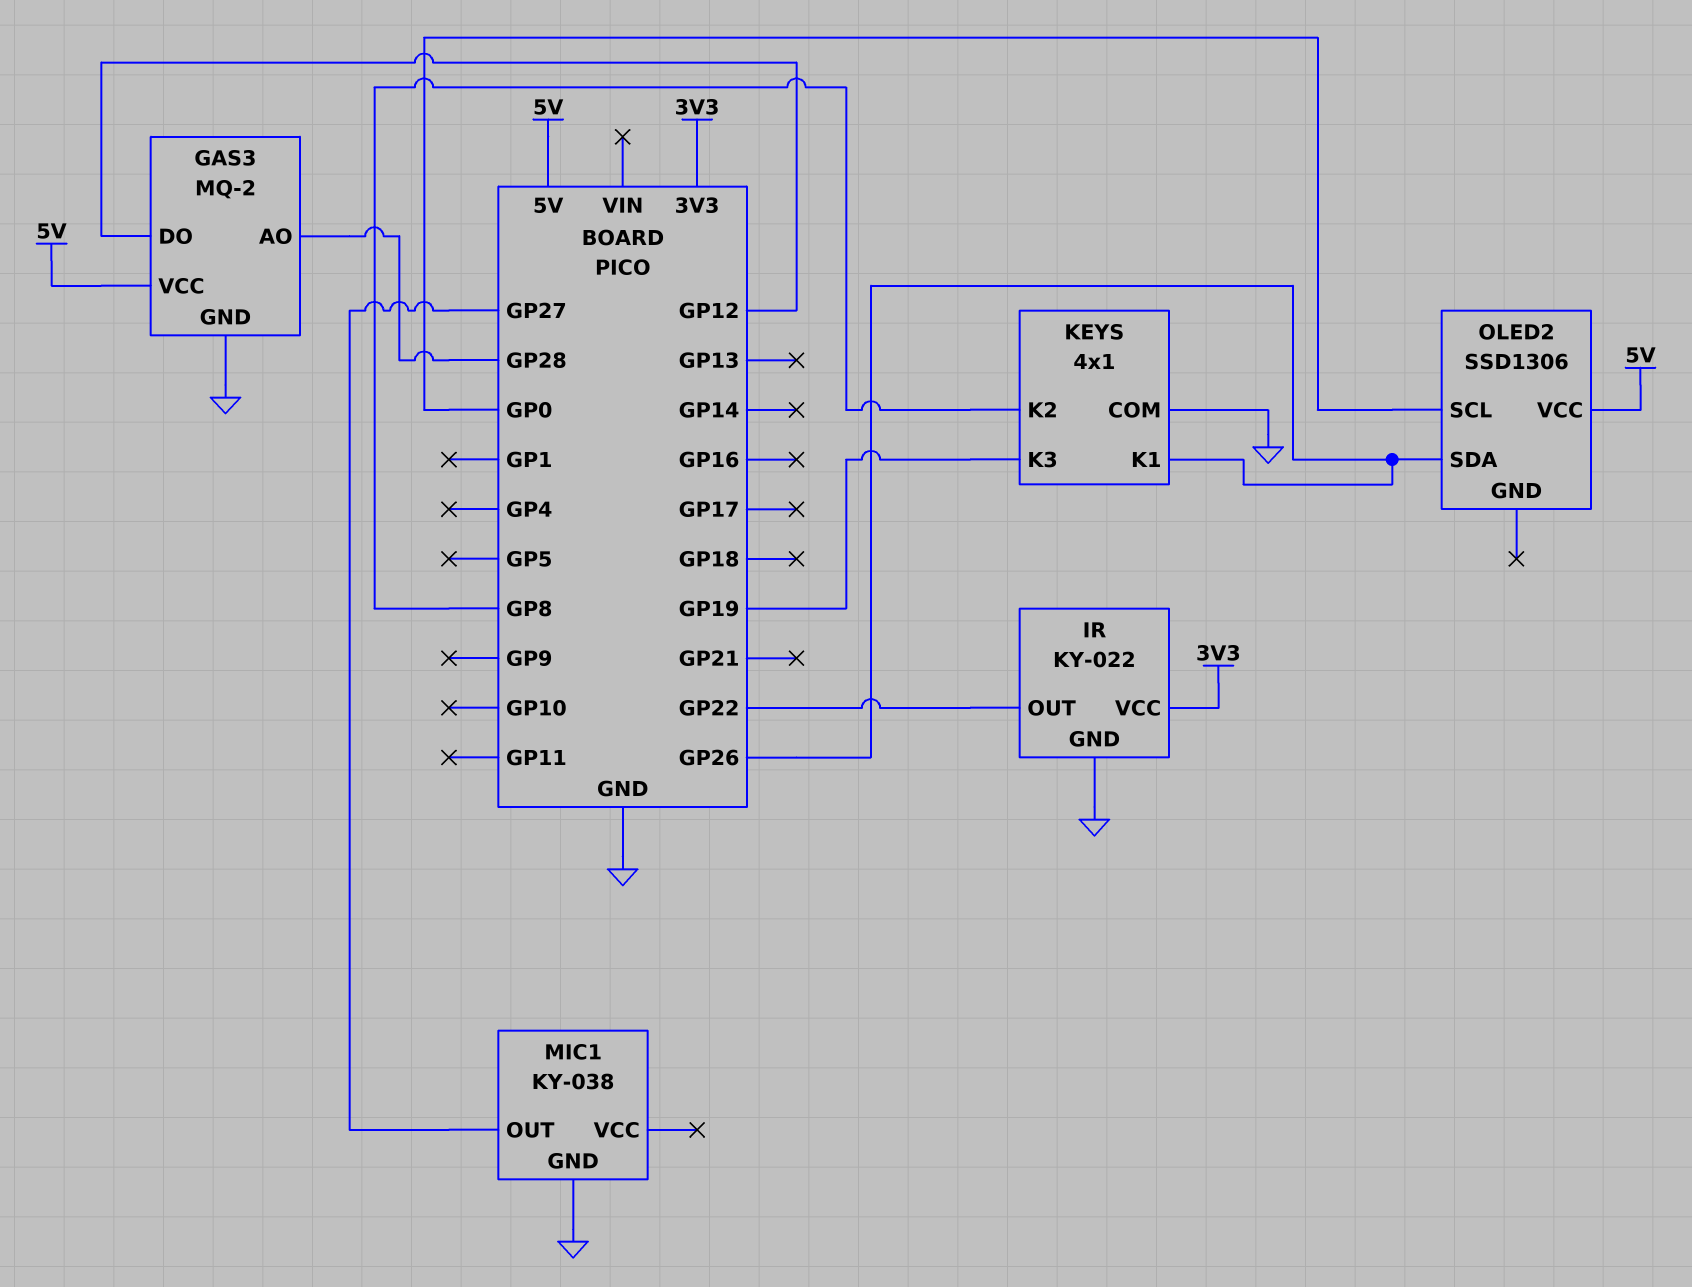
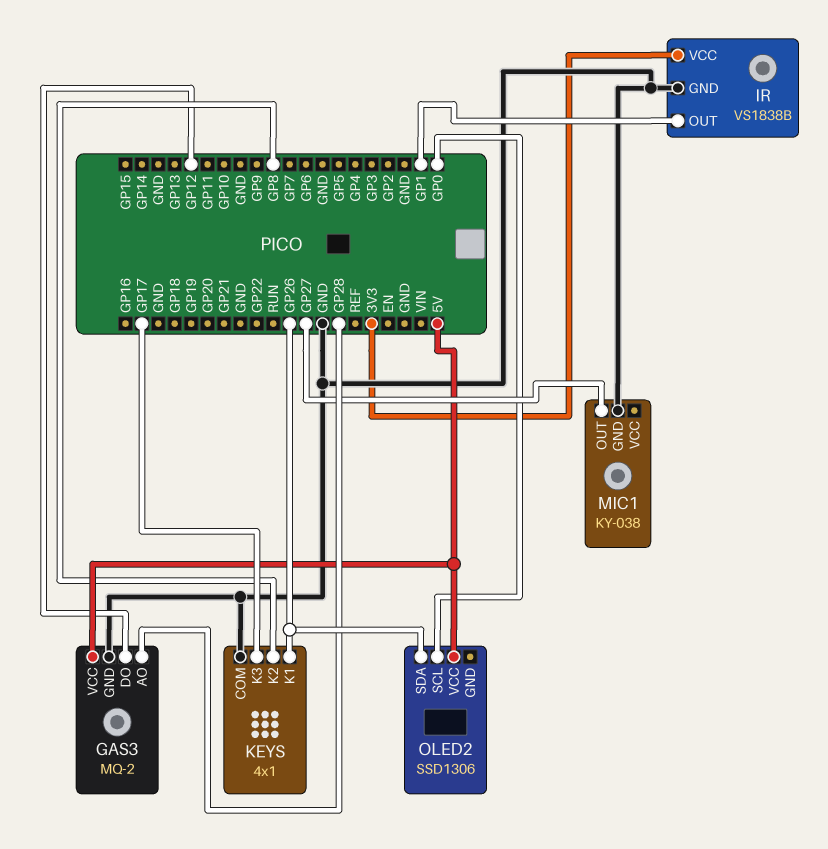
IR: KY-022 -> VS1838B
IR pin OUT: GP22 -> GP1
KEYS pin K3: GP19 -> GP17

